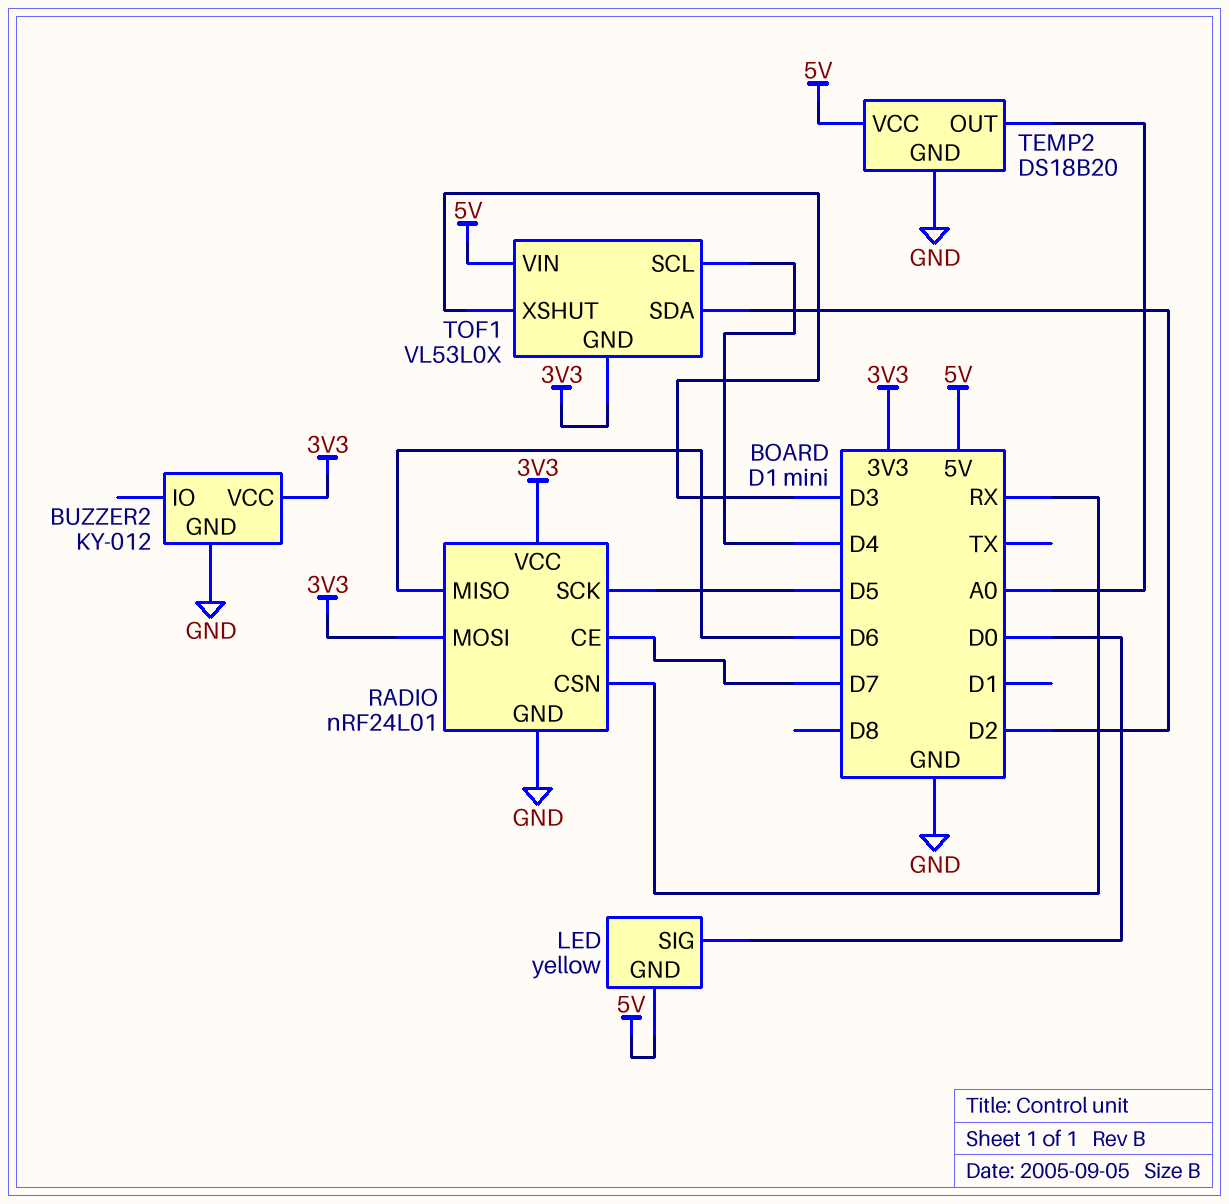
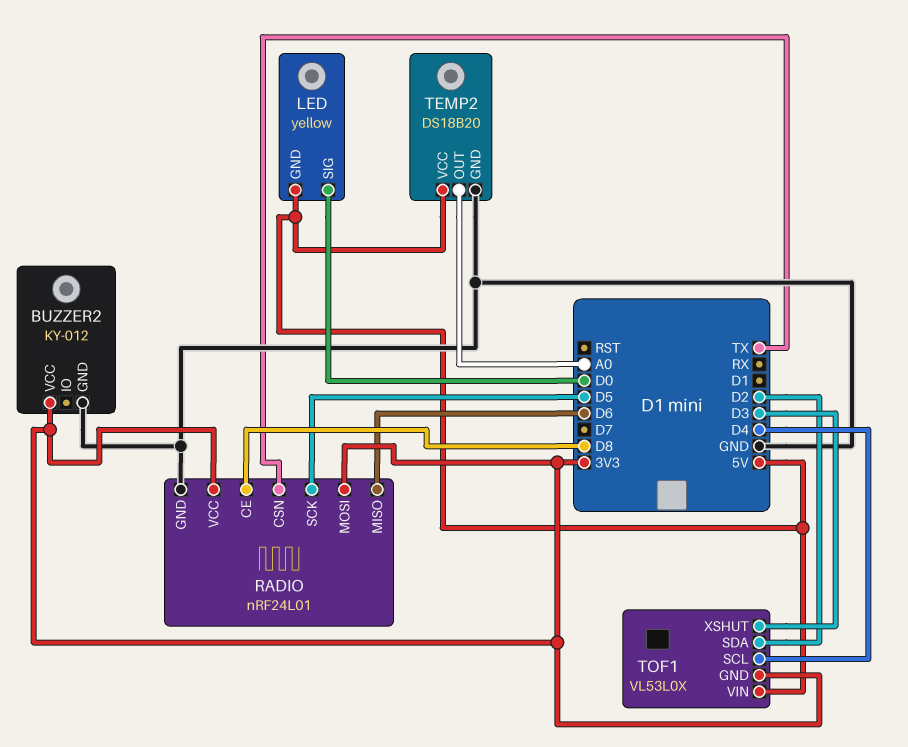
RADIO pin CE: D7 -> D8
RADIO pin CSN: RX -> TX

